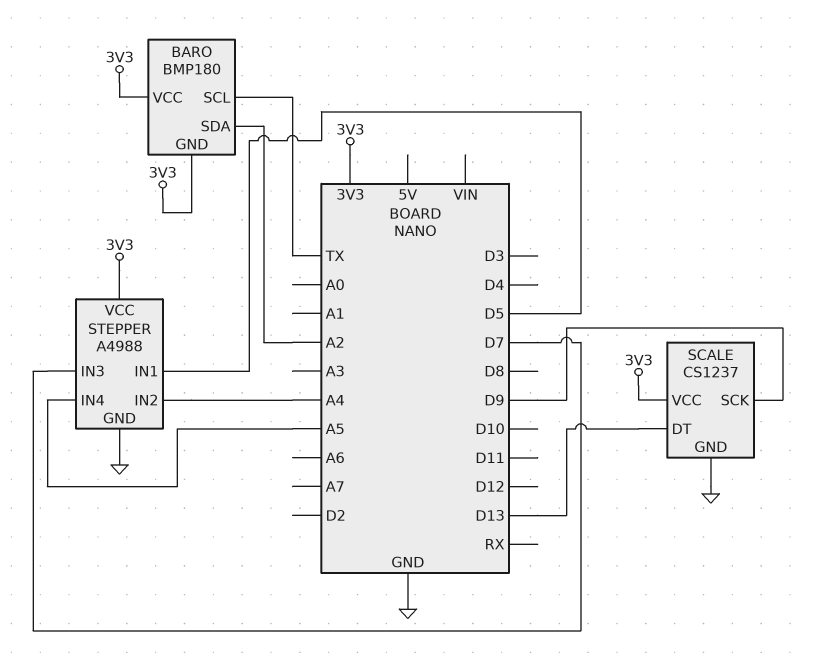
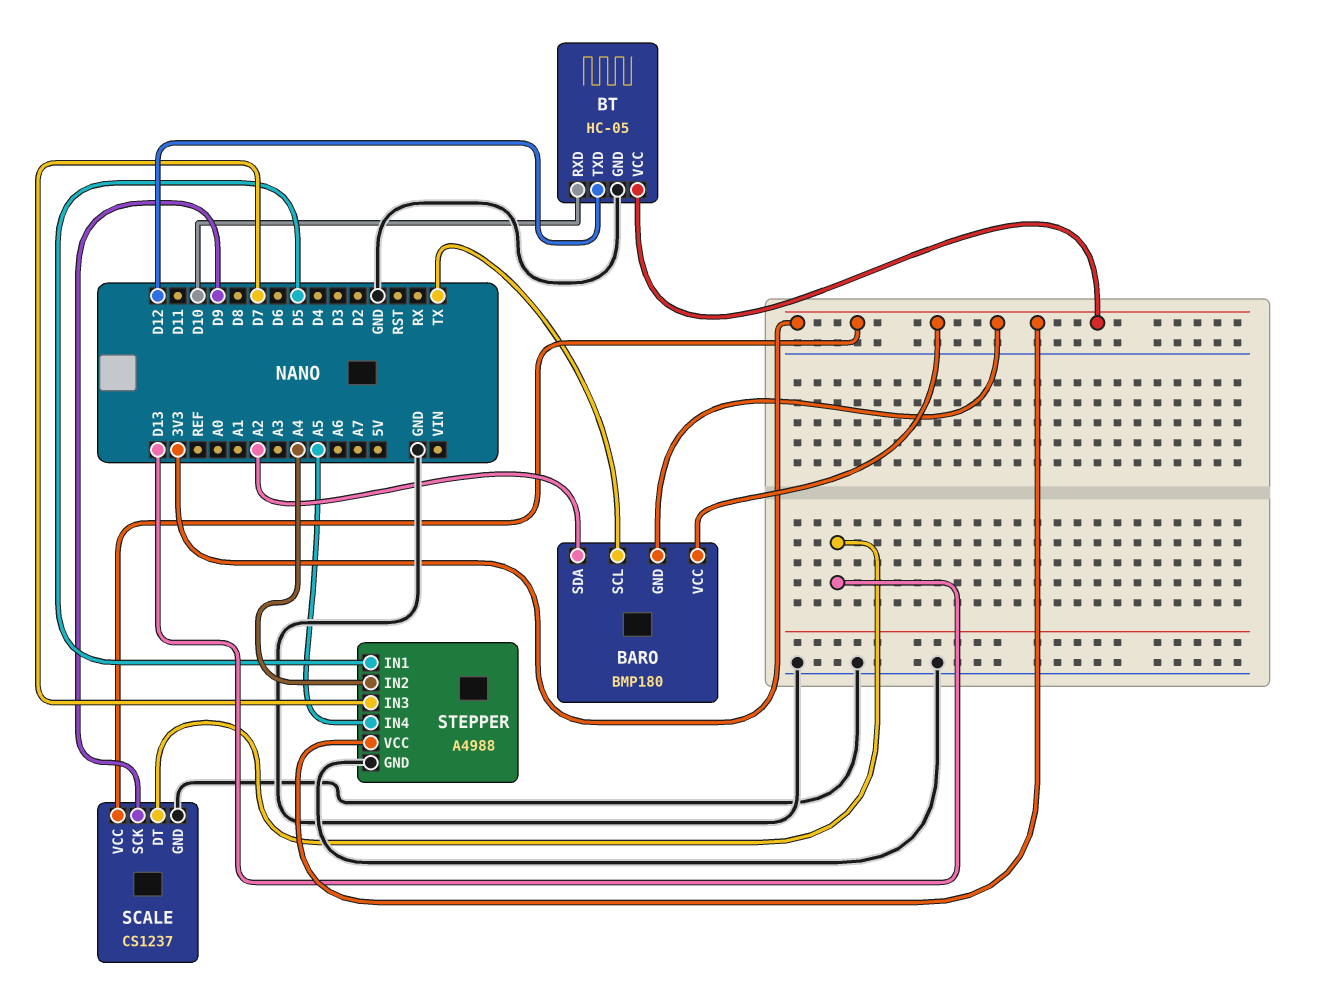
BT: none -> HC-05
BT pin GND: none -> GND
BT pin RXD: none -> D10
BT pin TXD: none -> D12
BT pin VCC: none -> 3V3

